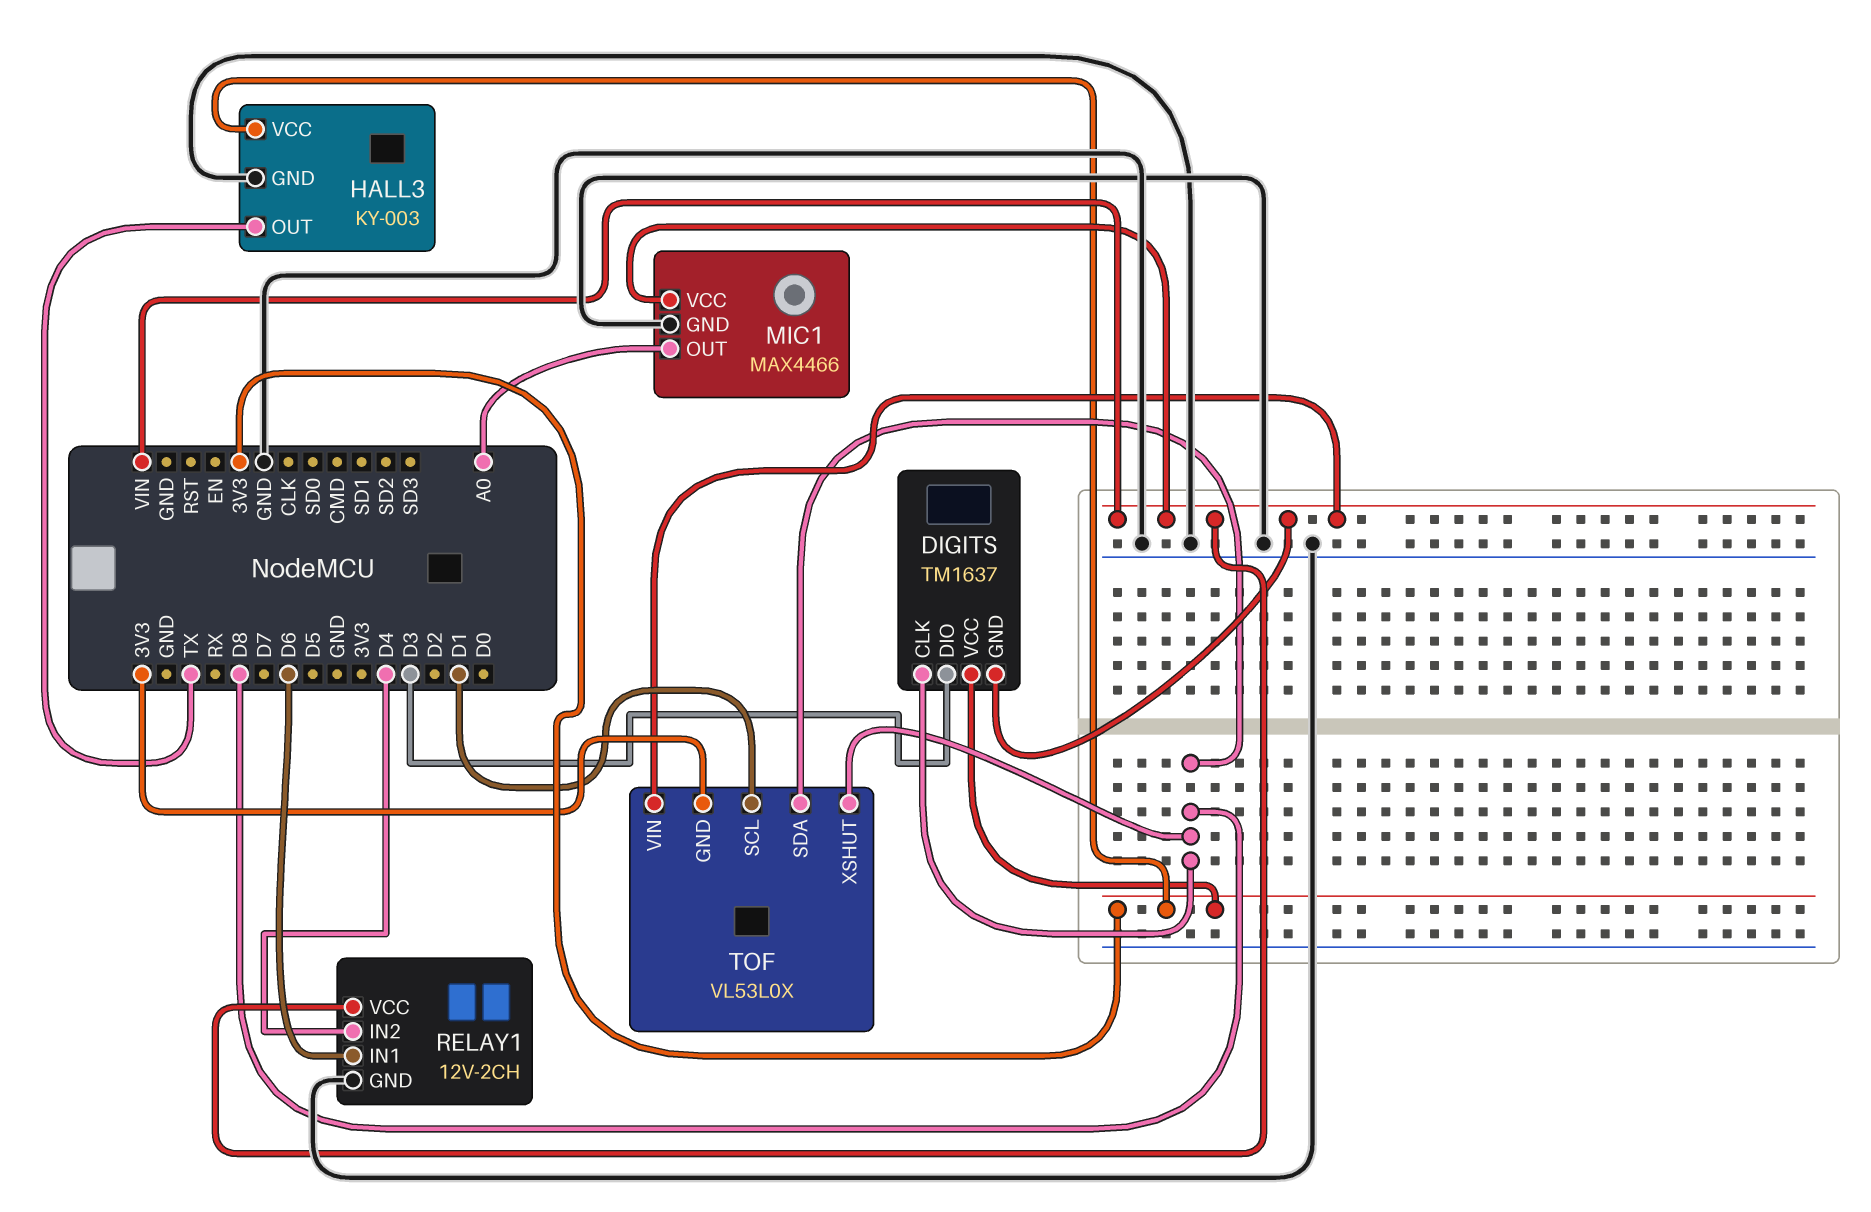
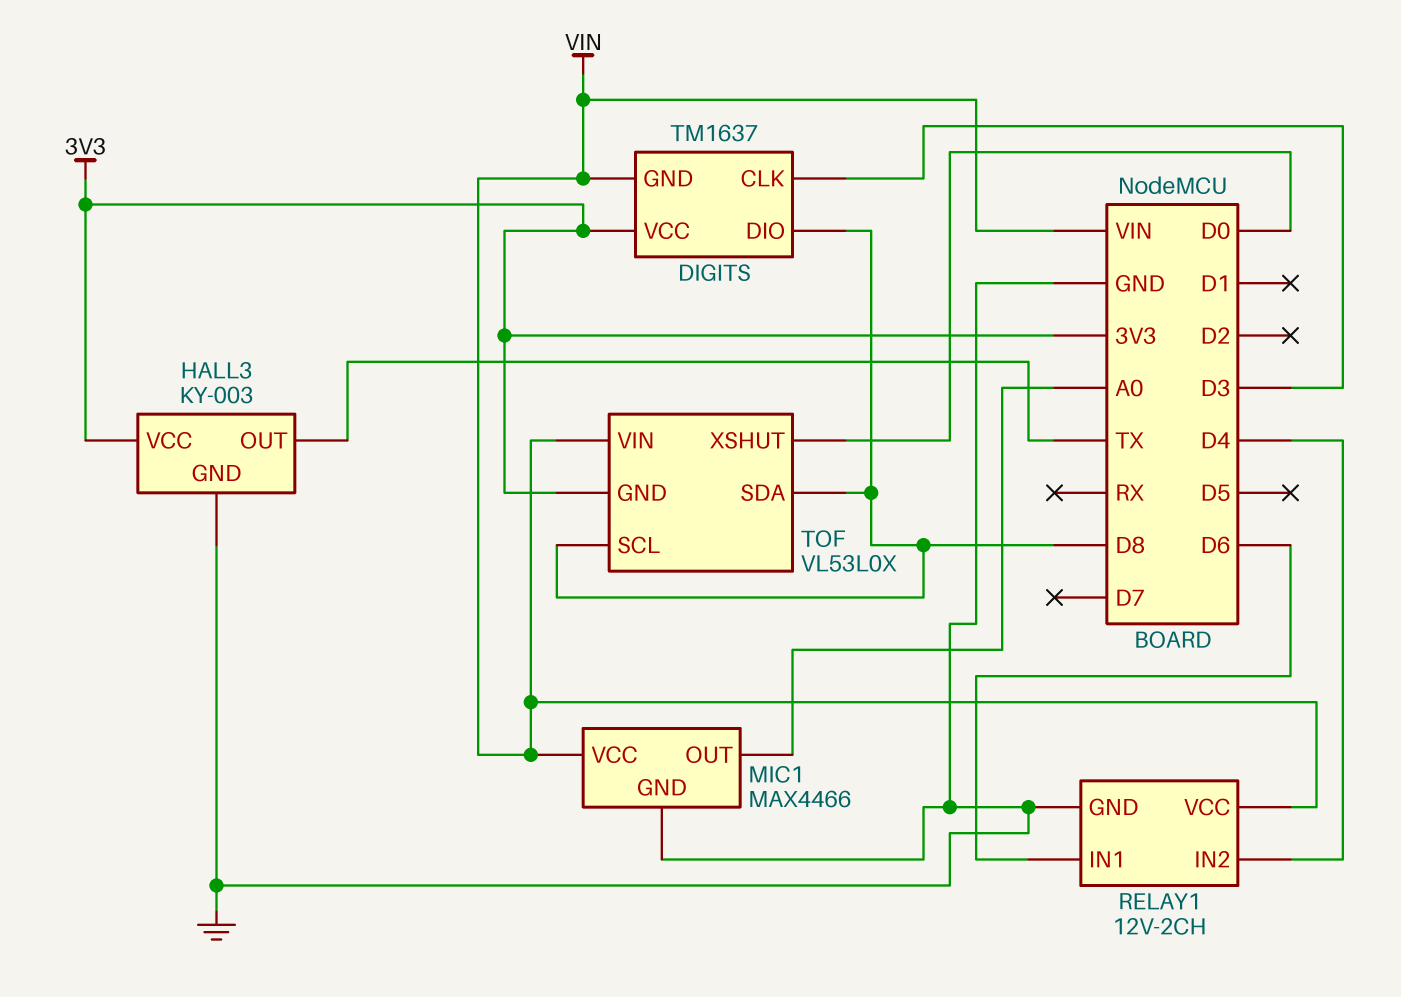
DIGITS pin CLK: D8 -> D3
DIGITS pin DIO: D3 -> D8
TOF pin SCL: D1 -> D8
TOF pin XSHUT: D8 -> D0

